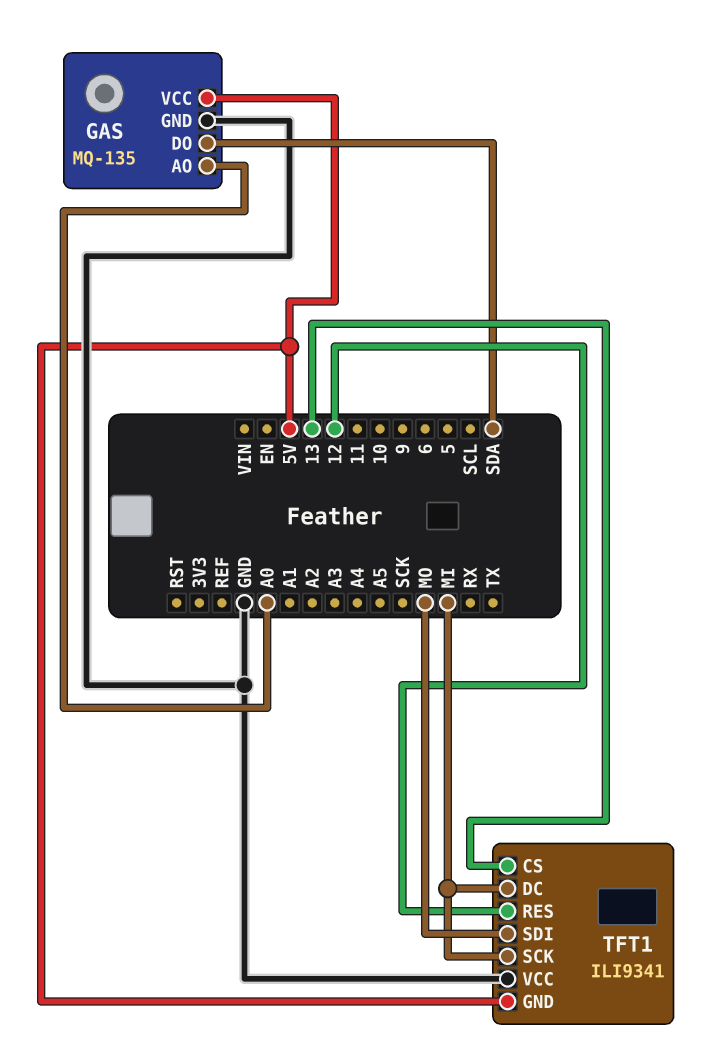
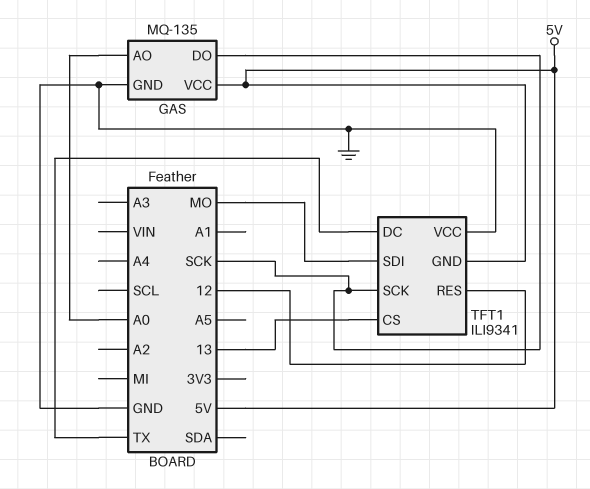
GAS pin DO: SDA -> SCK
TFT1 pin DC: MI -> TX
TFT1 pin SCK: MI -> SCK

